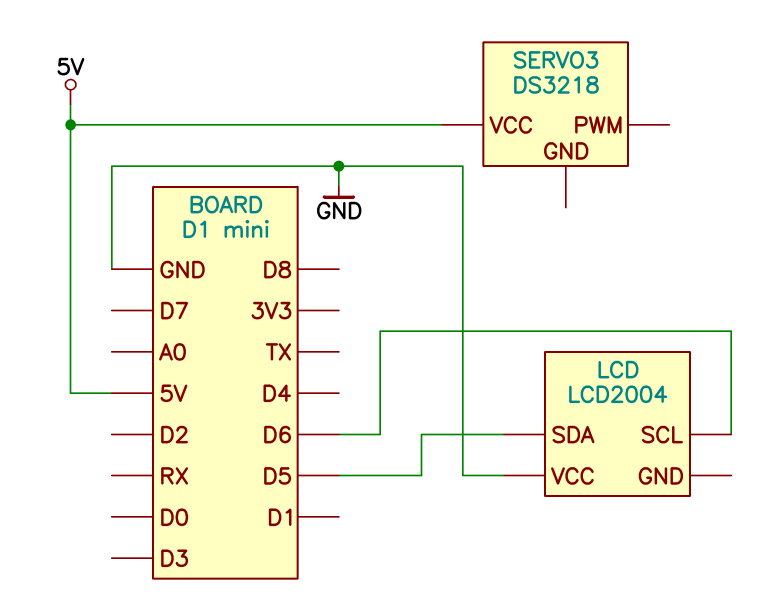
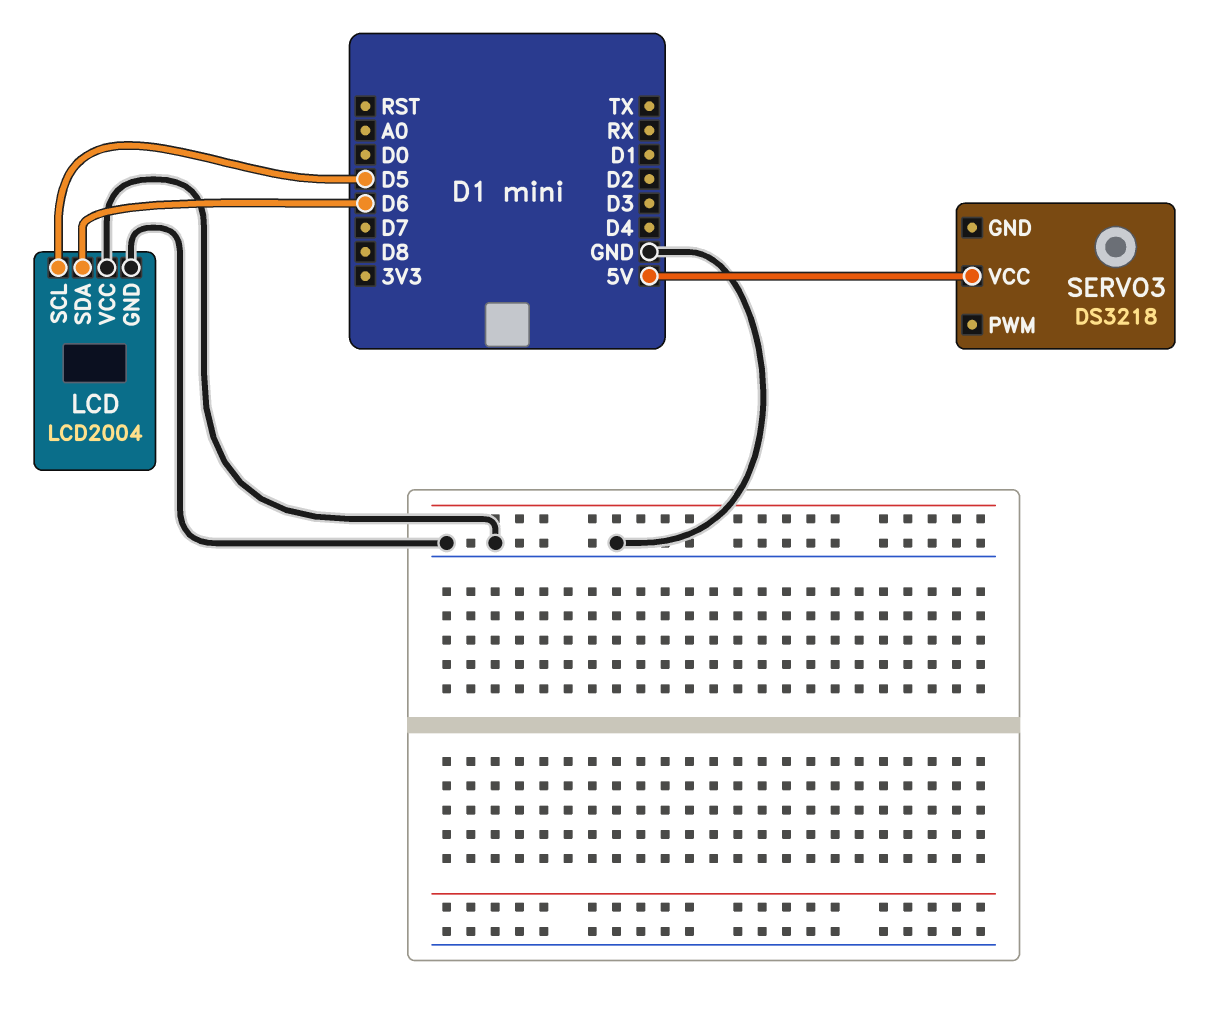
LCD pin GND: none -> GND
LCD pin SCL: D6 -> D5
LCD pin SDA: D5 -> D6

